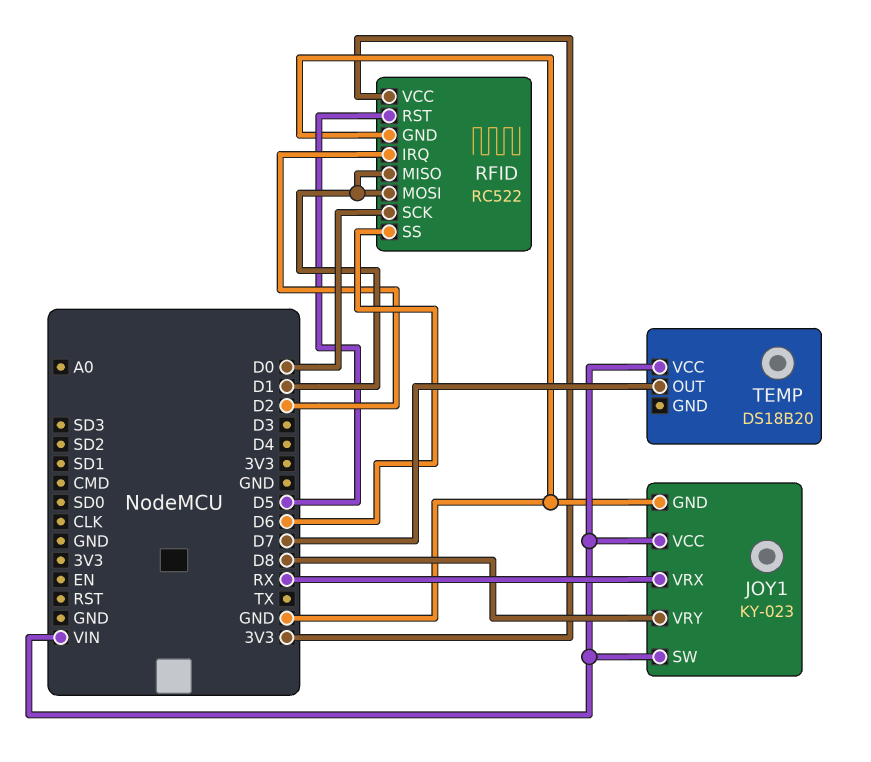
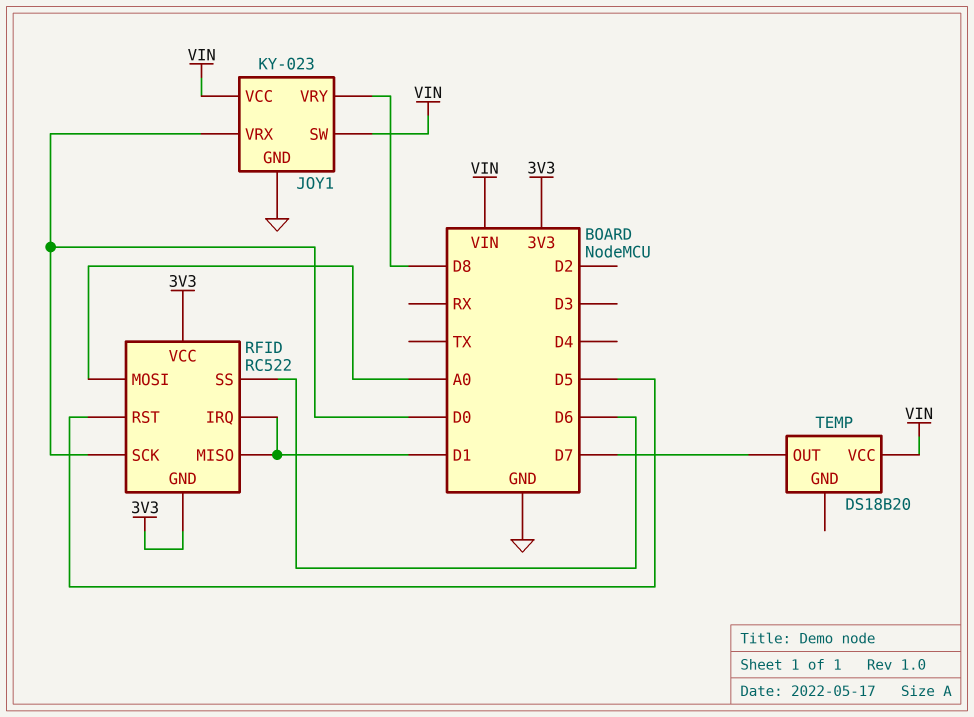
JOY1 pin VRX: RX -> D0
RFID pin GND: GND -> 3V3
RFID pin IRQ: D2 -> D1
RFID pin MOSI: D1 -> A0

